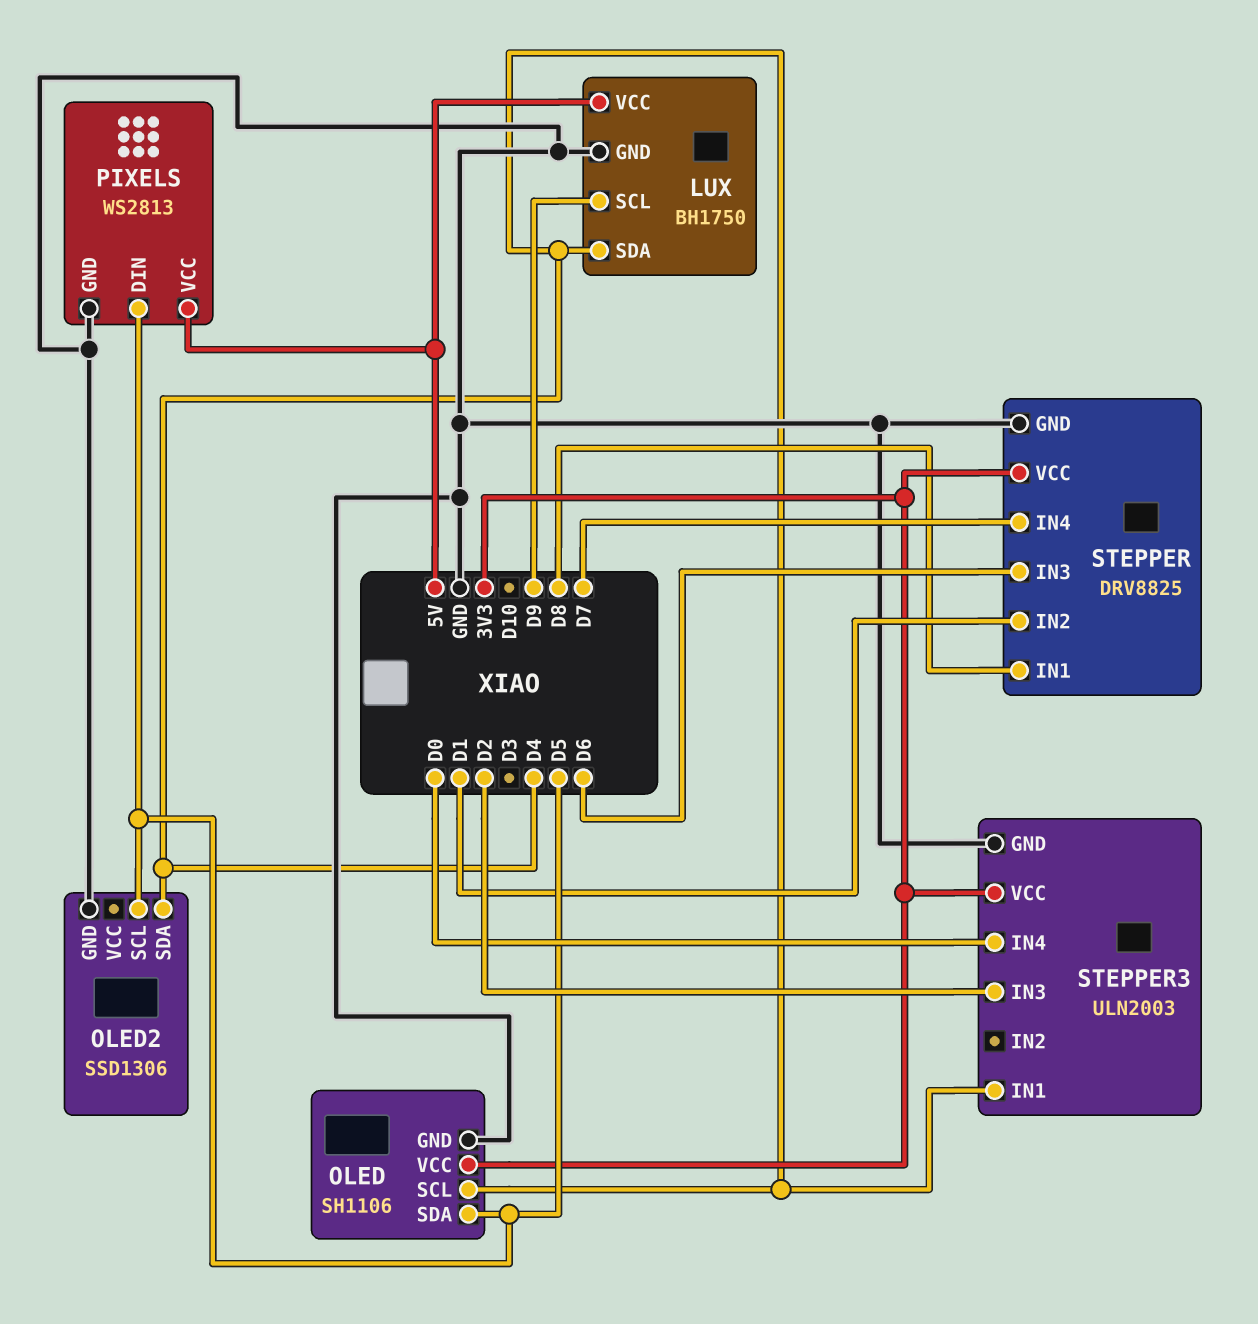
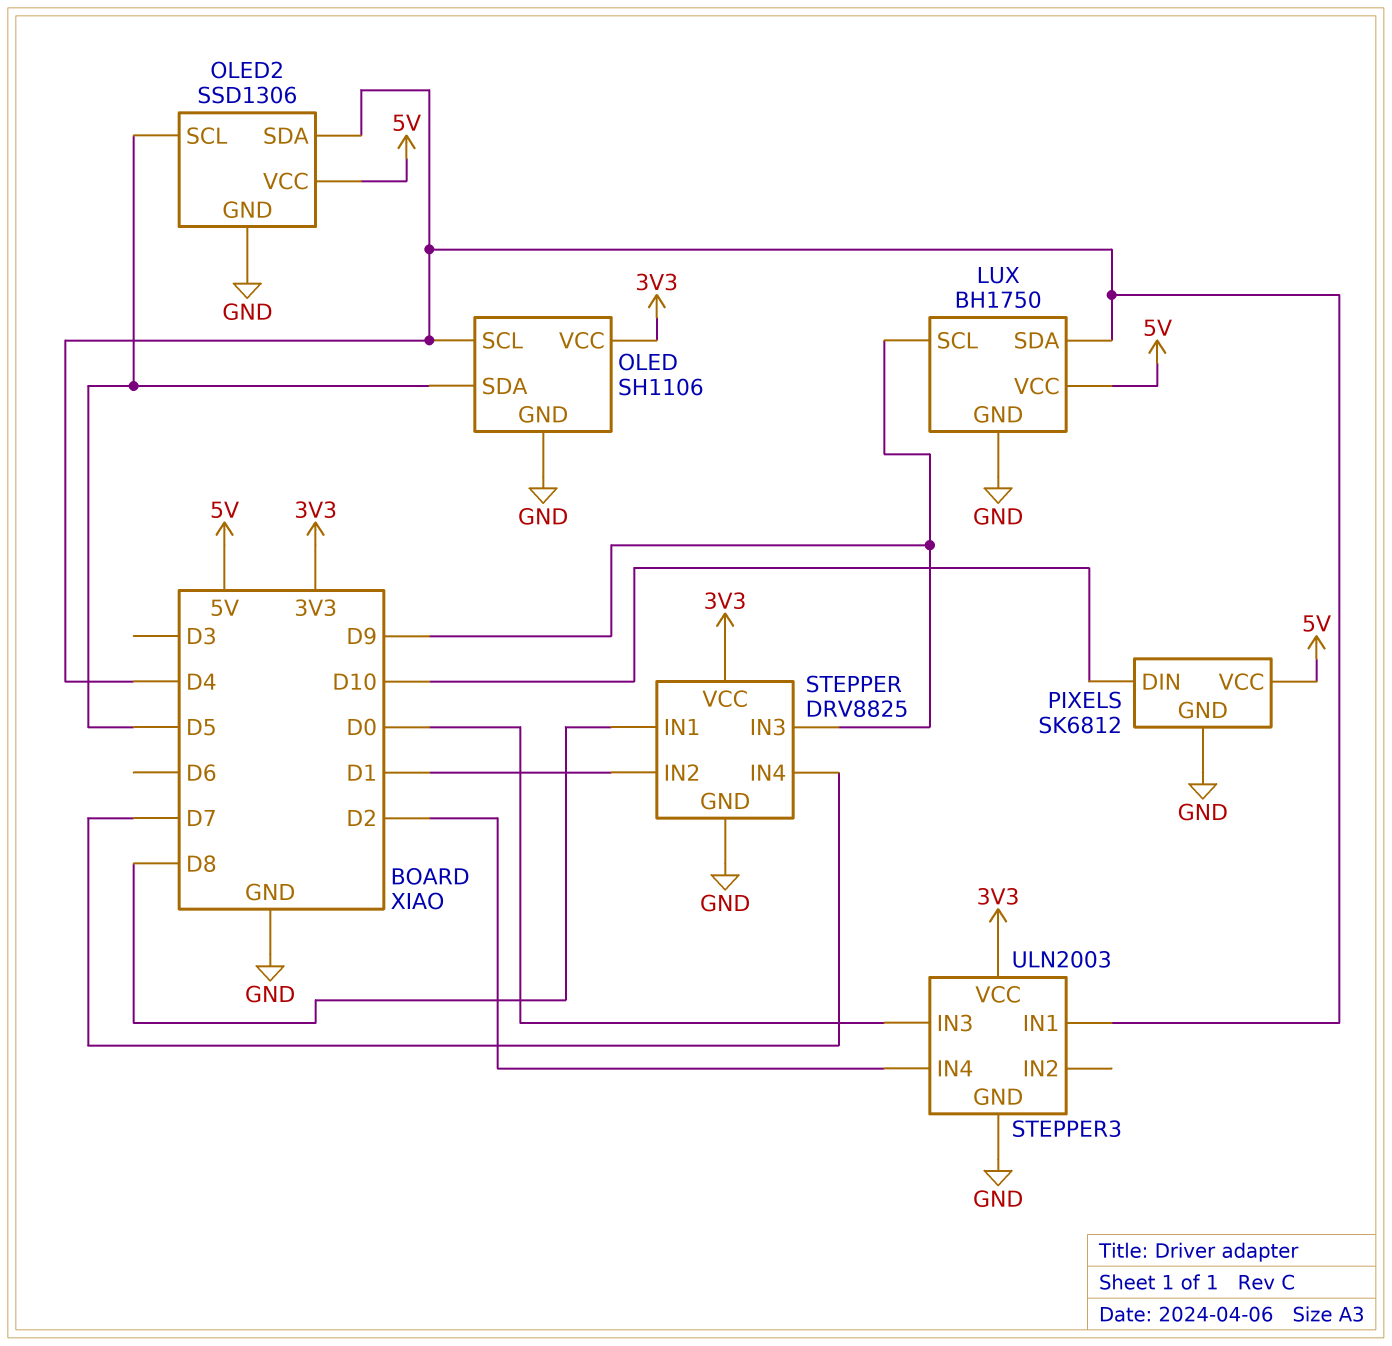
OLED2 pin VCC: none -> 5V
PIXELS: WS2813 -> SK6812
PIXELS pin DIN: D5 -> D10
STEPPER pin IN3: D6 -> D9
STEPPER3 pin IN3: D2 -> D0
STEPPER3 pin IN4: D0 -> D2

